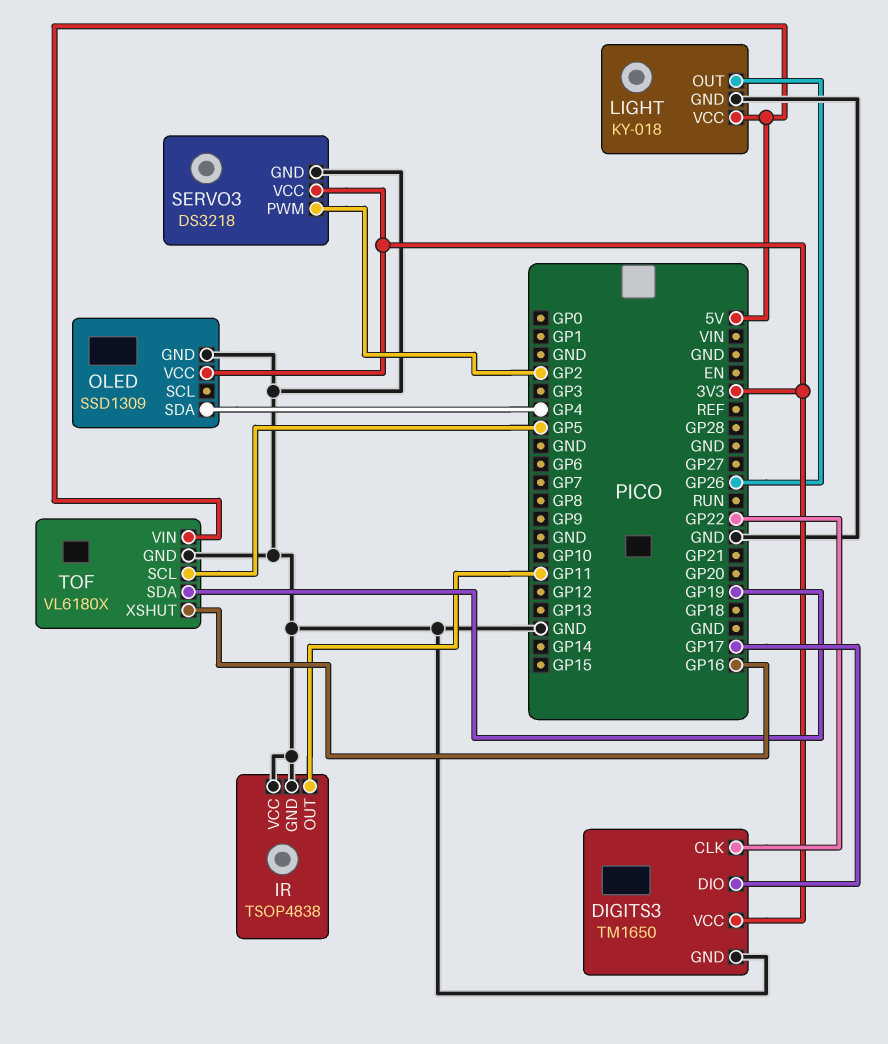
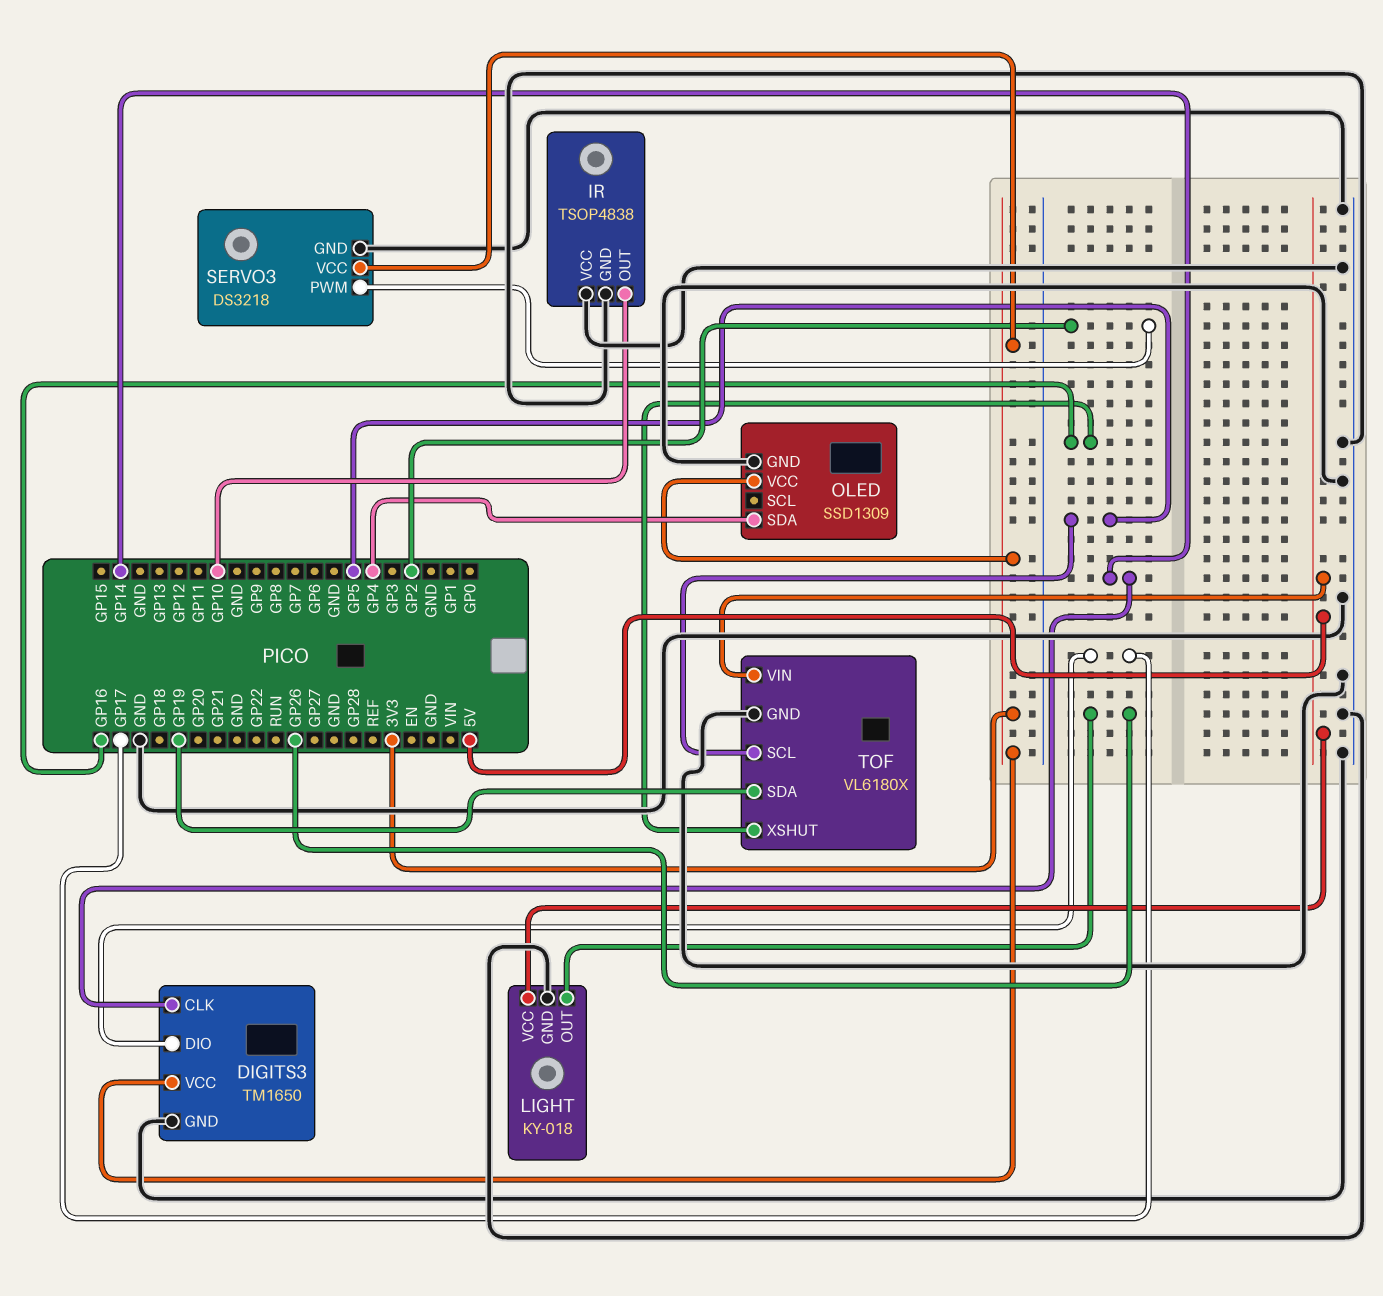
DIGITS3 pin CLK: GP22 -> GP14
IR pin OUT: GP11 -> GP10

